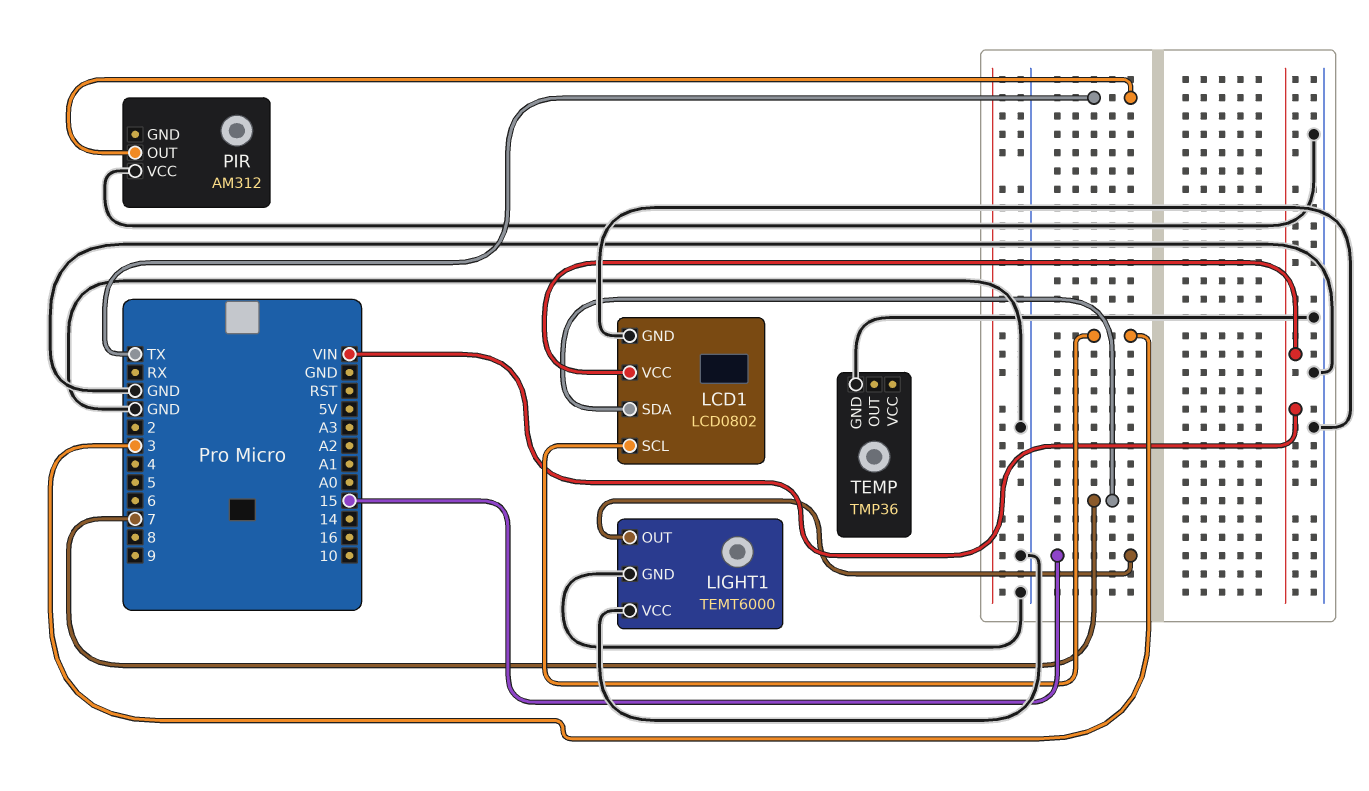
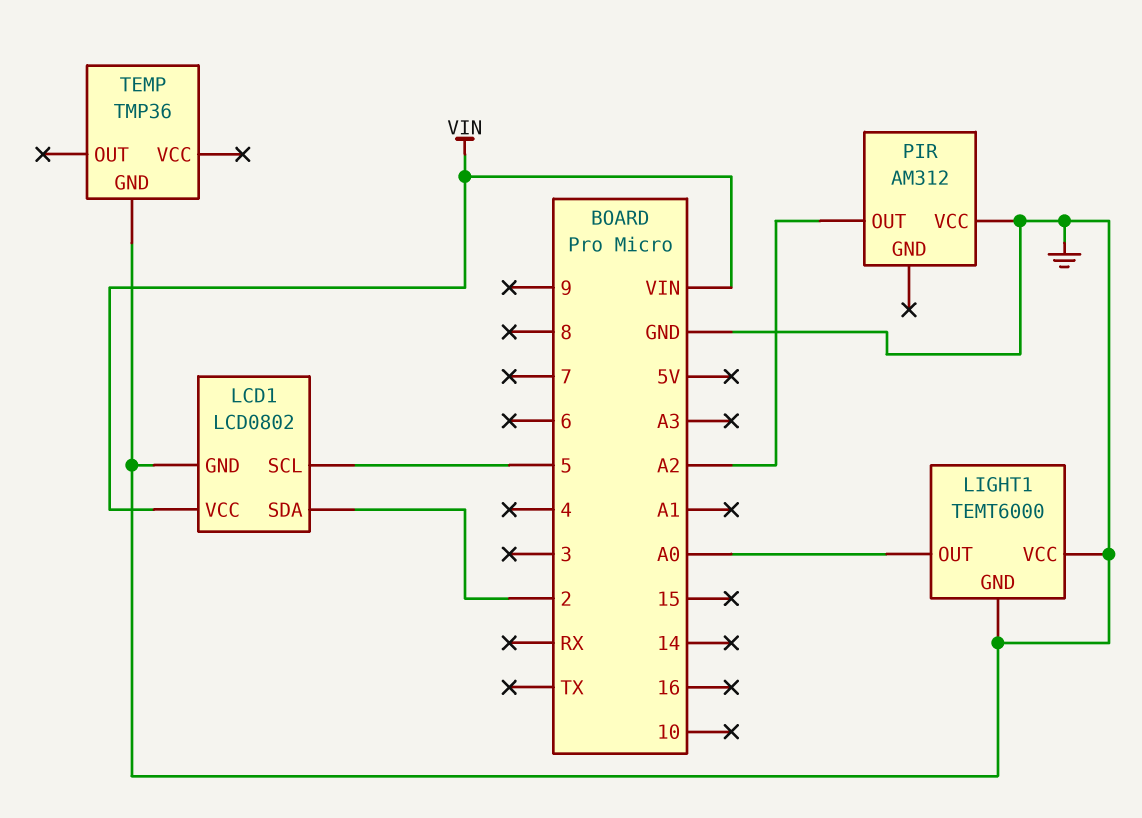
LCD1 pin SCL: 3 -> 5
LCD1 pin SDA: 7 -> 2
LIGHT1 pin OUT: 15 -> A0
PIR pin OUT: TX -> A2

